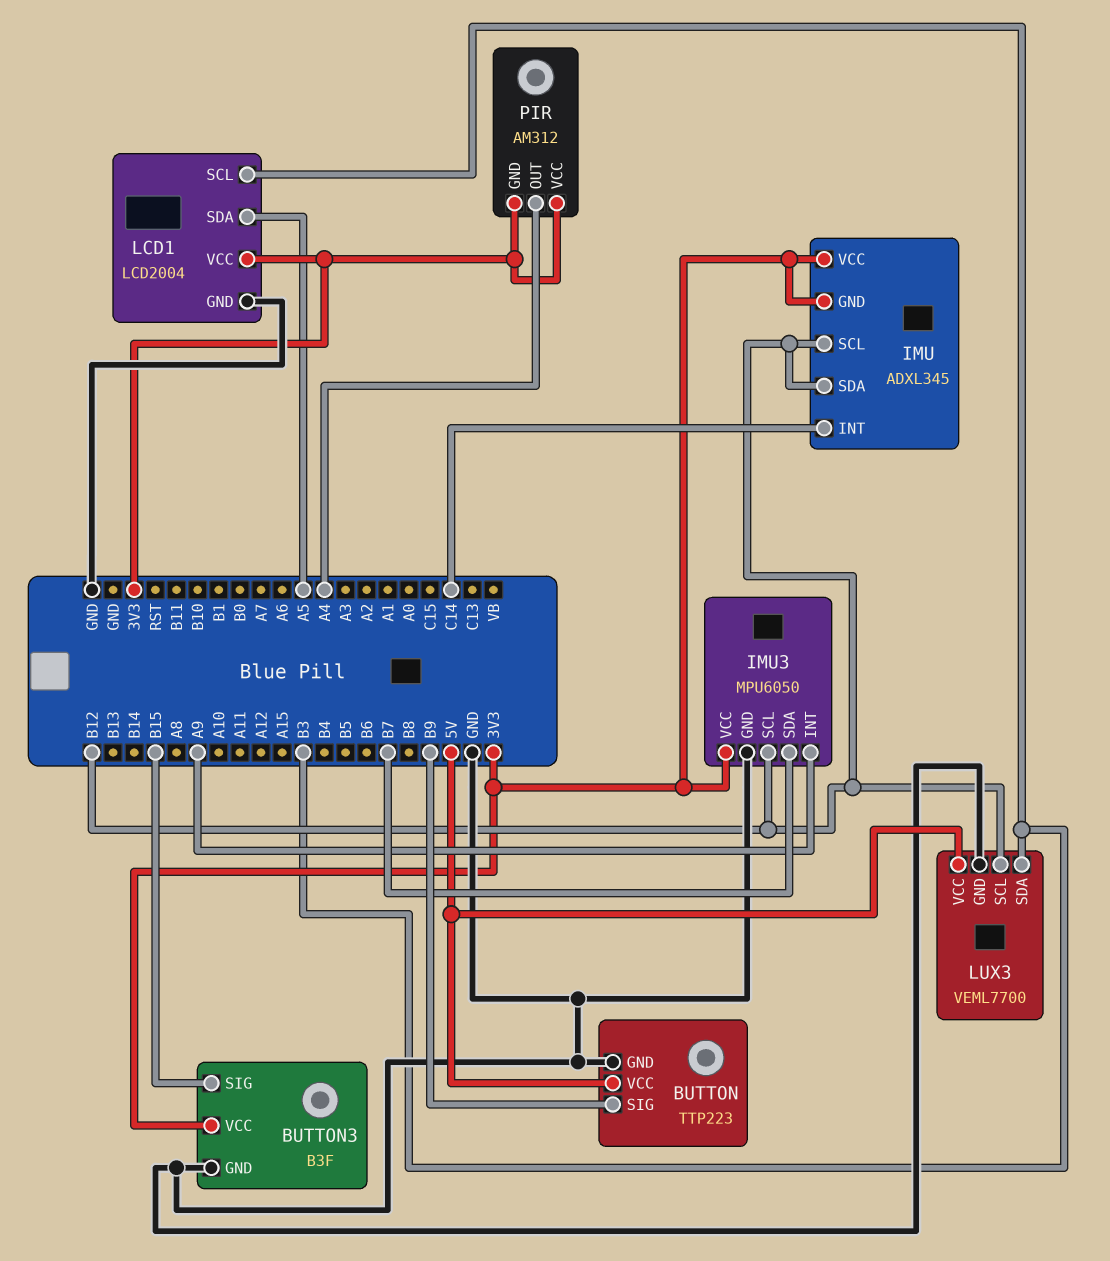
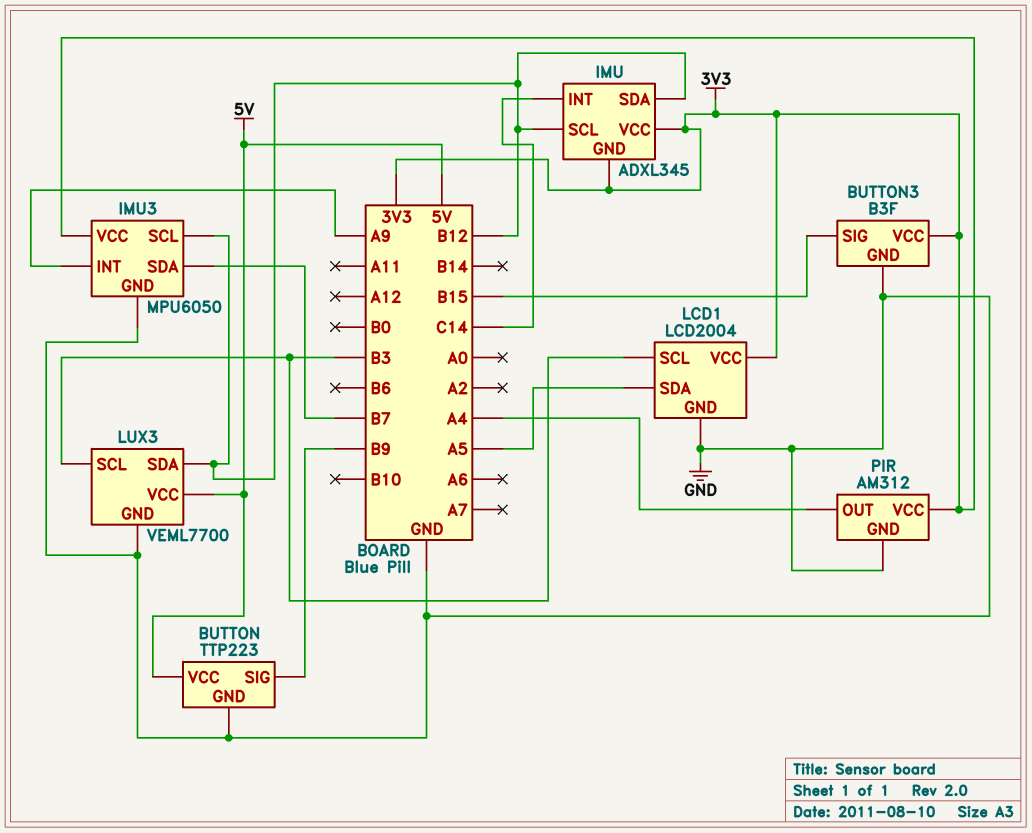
LUX3 pin SCL: B12 -> B3
LUX3 pin SDA: B3 -> B12
PIR pin GND: 3V3 -> GND

